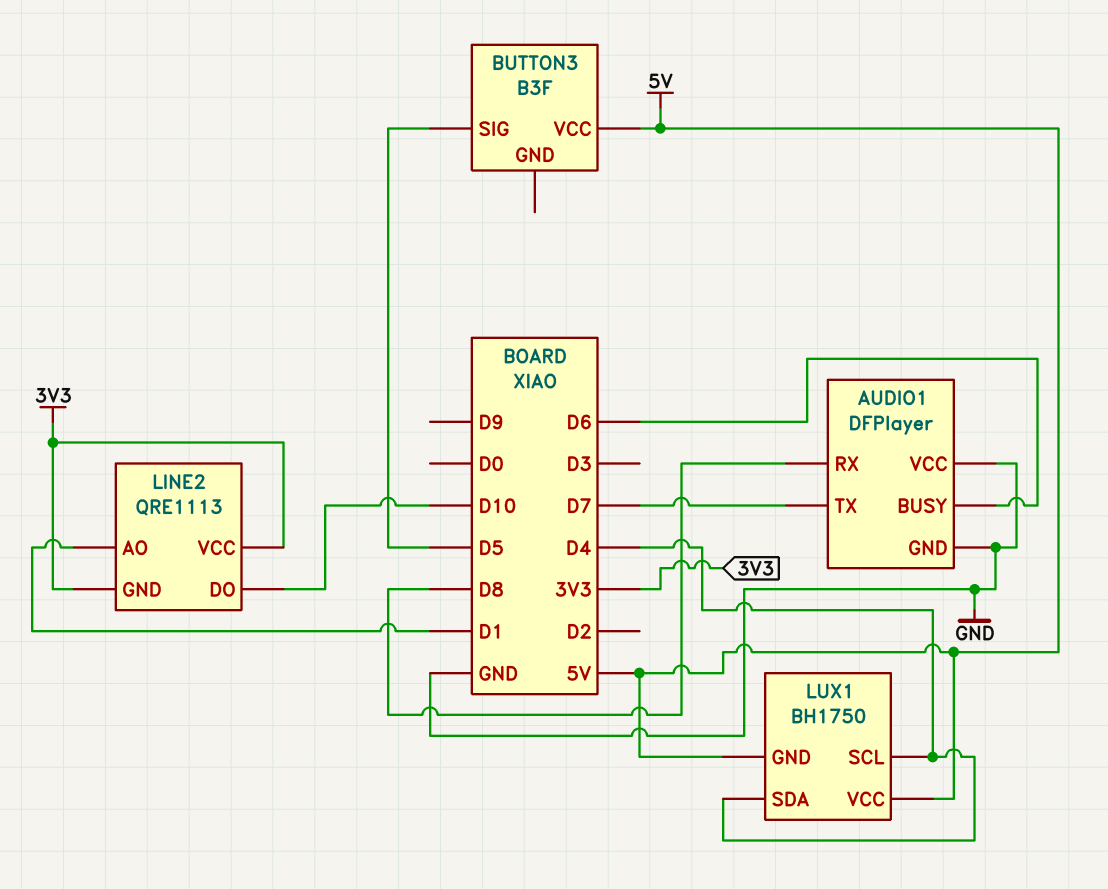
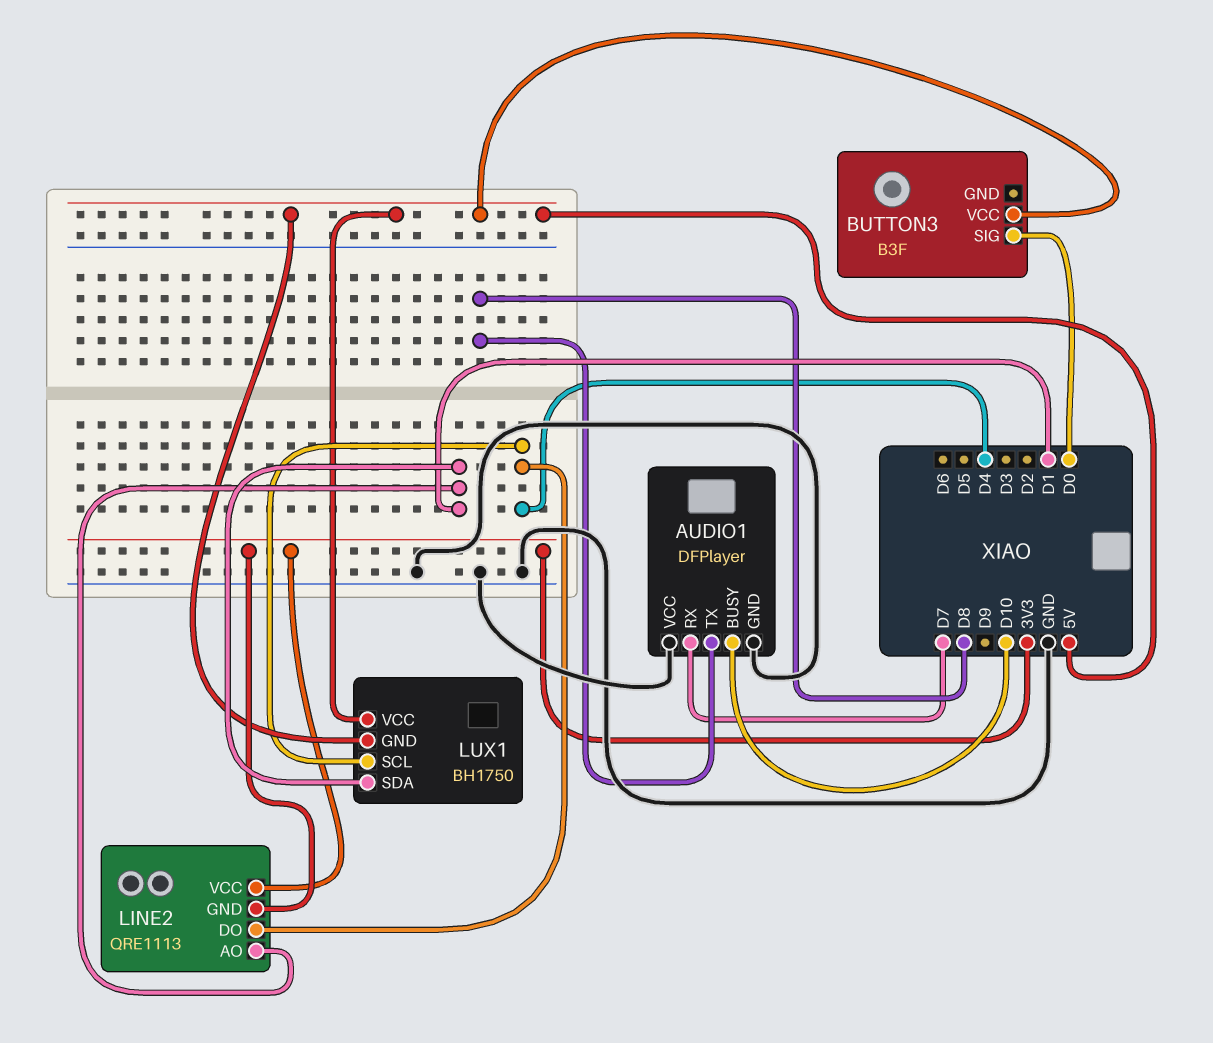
AUDIO1 pin BUSY: D6 -> D10
AUDIO1 pin RX: D8 -> D7
AUDIO1 pin TX: D7 -> D8
BUTTON3 pin SIG: D5 -> D0
LINE2 pin DO: D10 -> D4
LUX1 pin SDA: D4 -> D1

